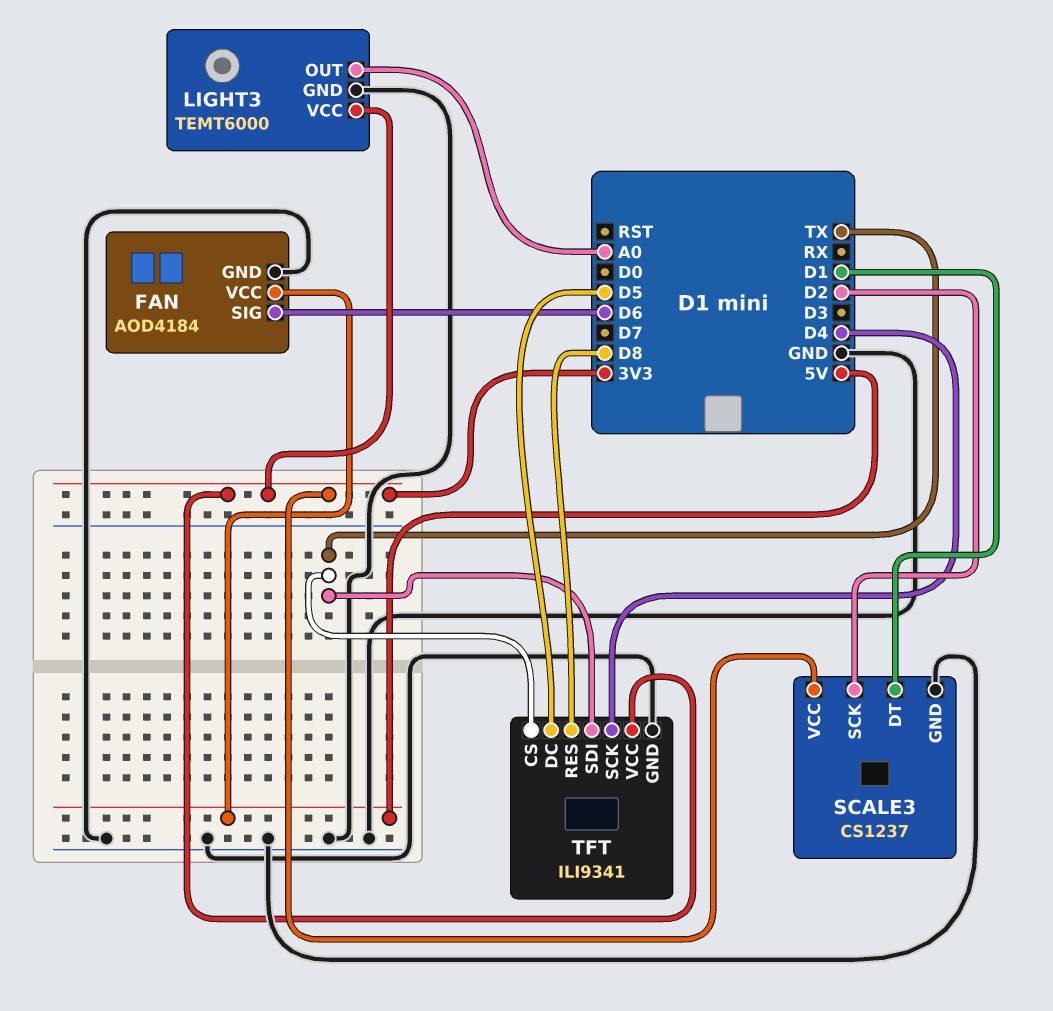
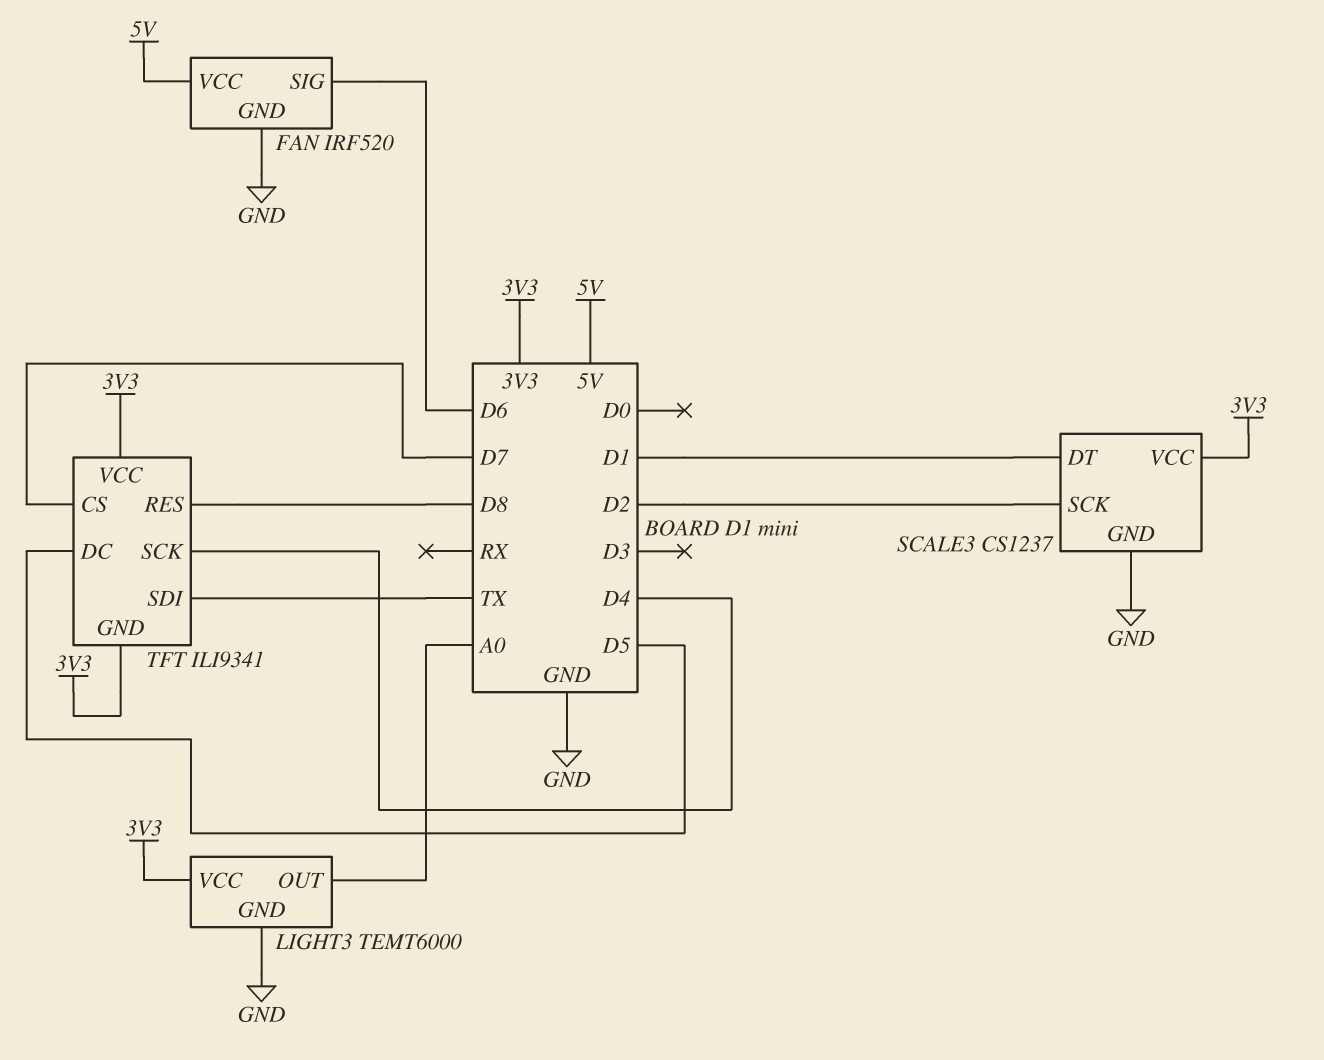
FAN: AOD4184 -> IRF520
TFT pin CS: TX -> D7
TFT pin GND: GND -> 3V3

